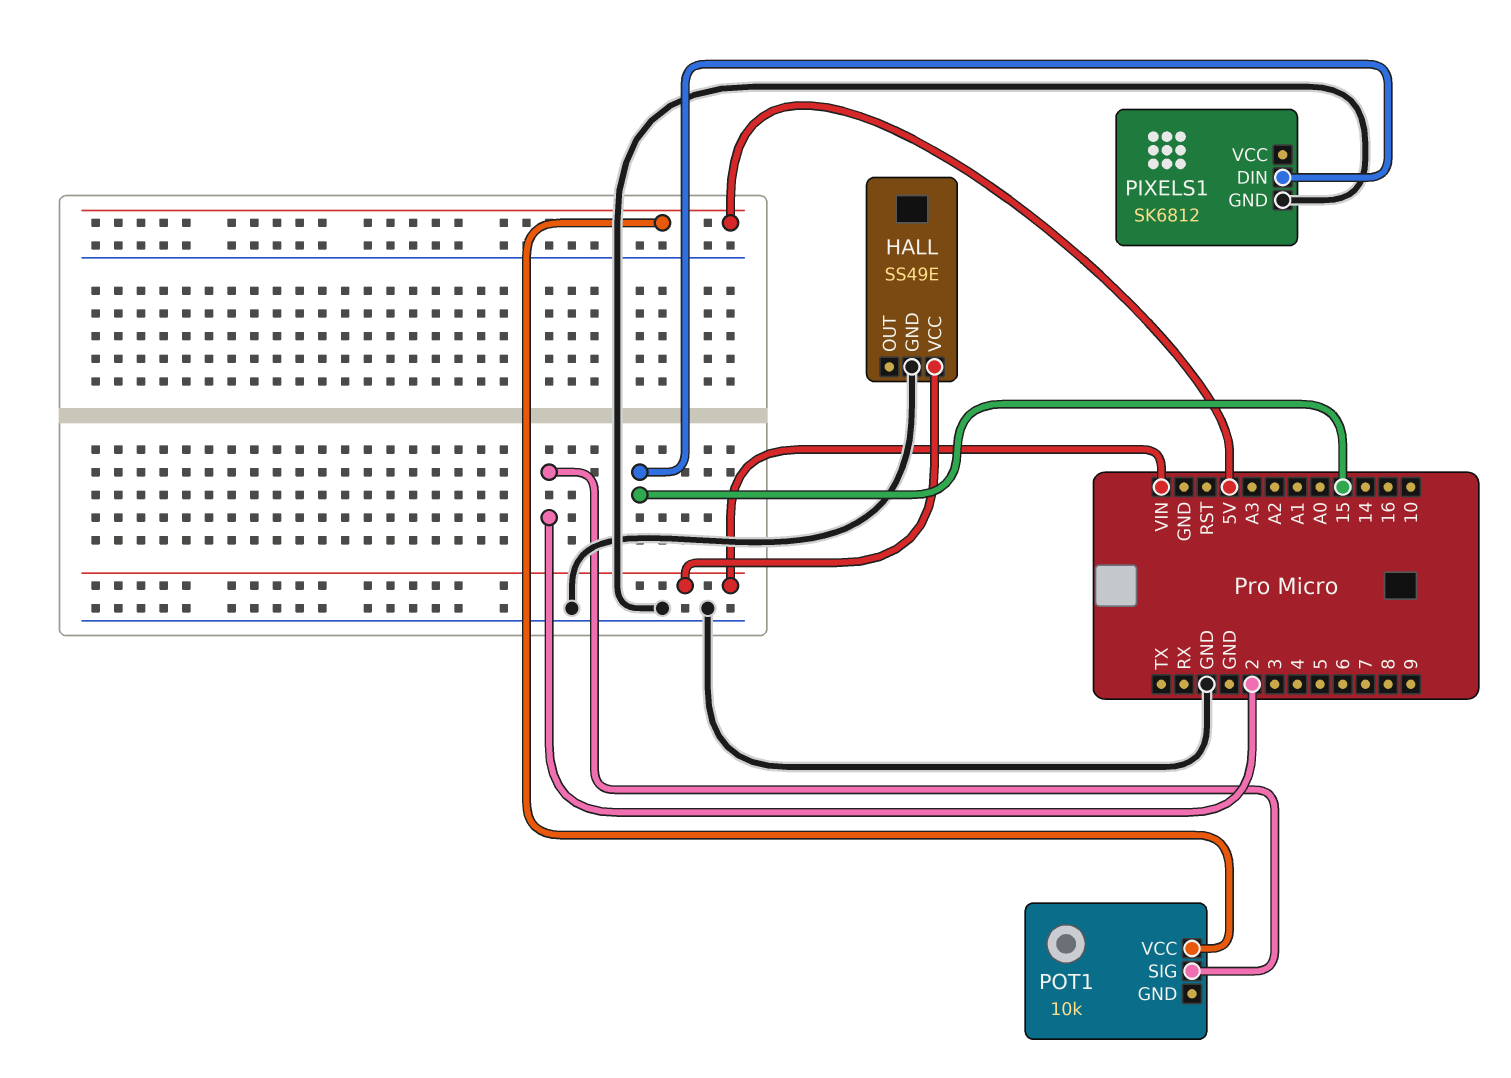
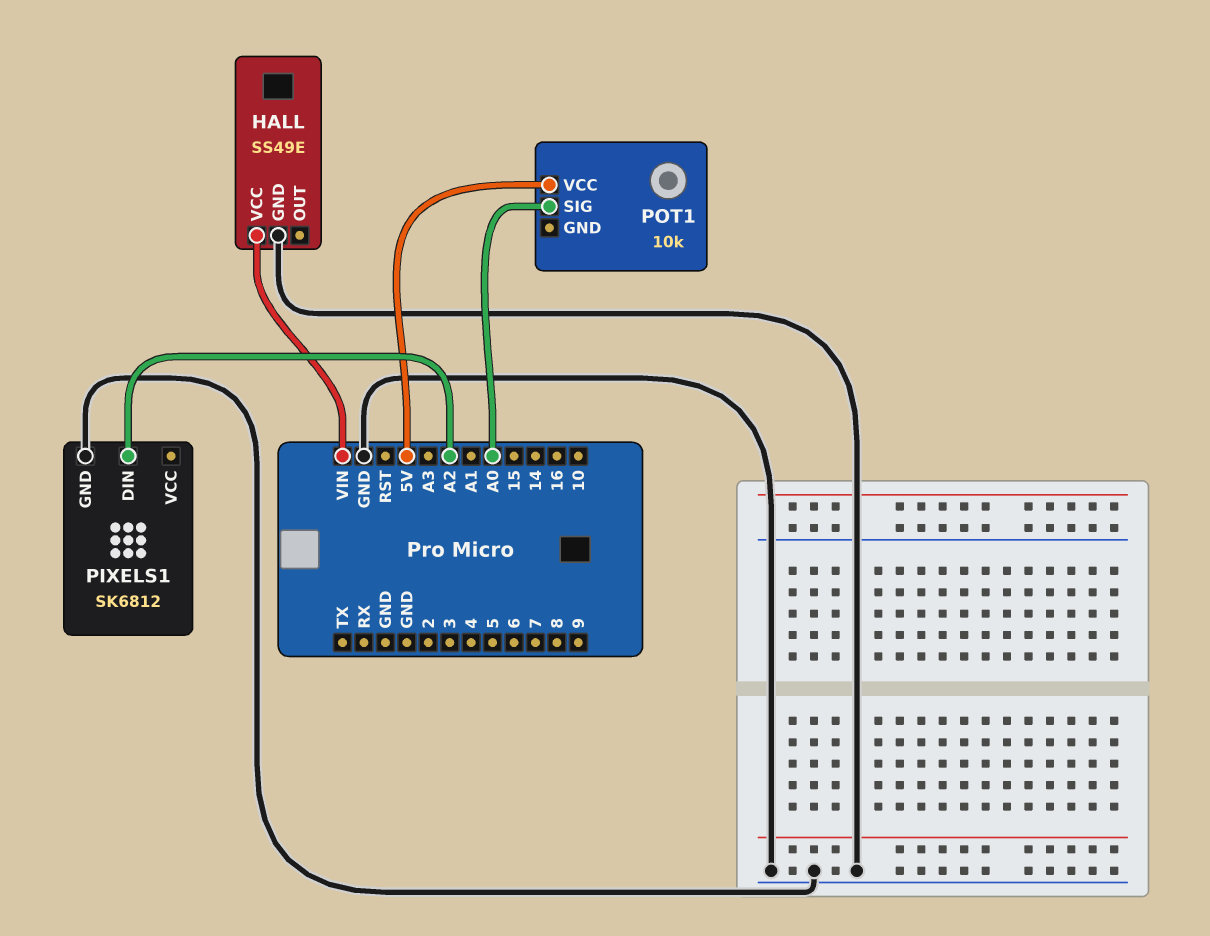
PIXELS1 pin DIN: 15 -> A2
POT1 pin SIG: 2 -> A0

